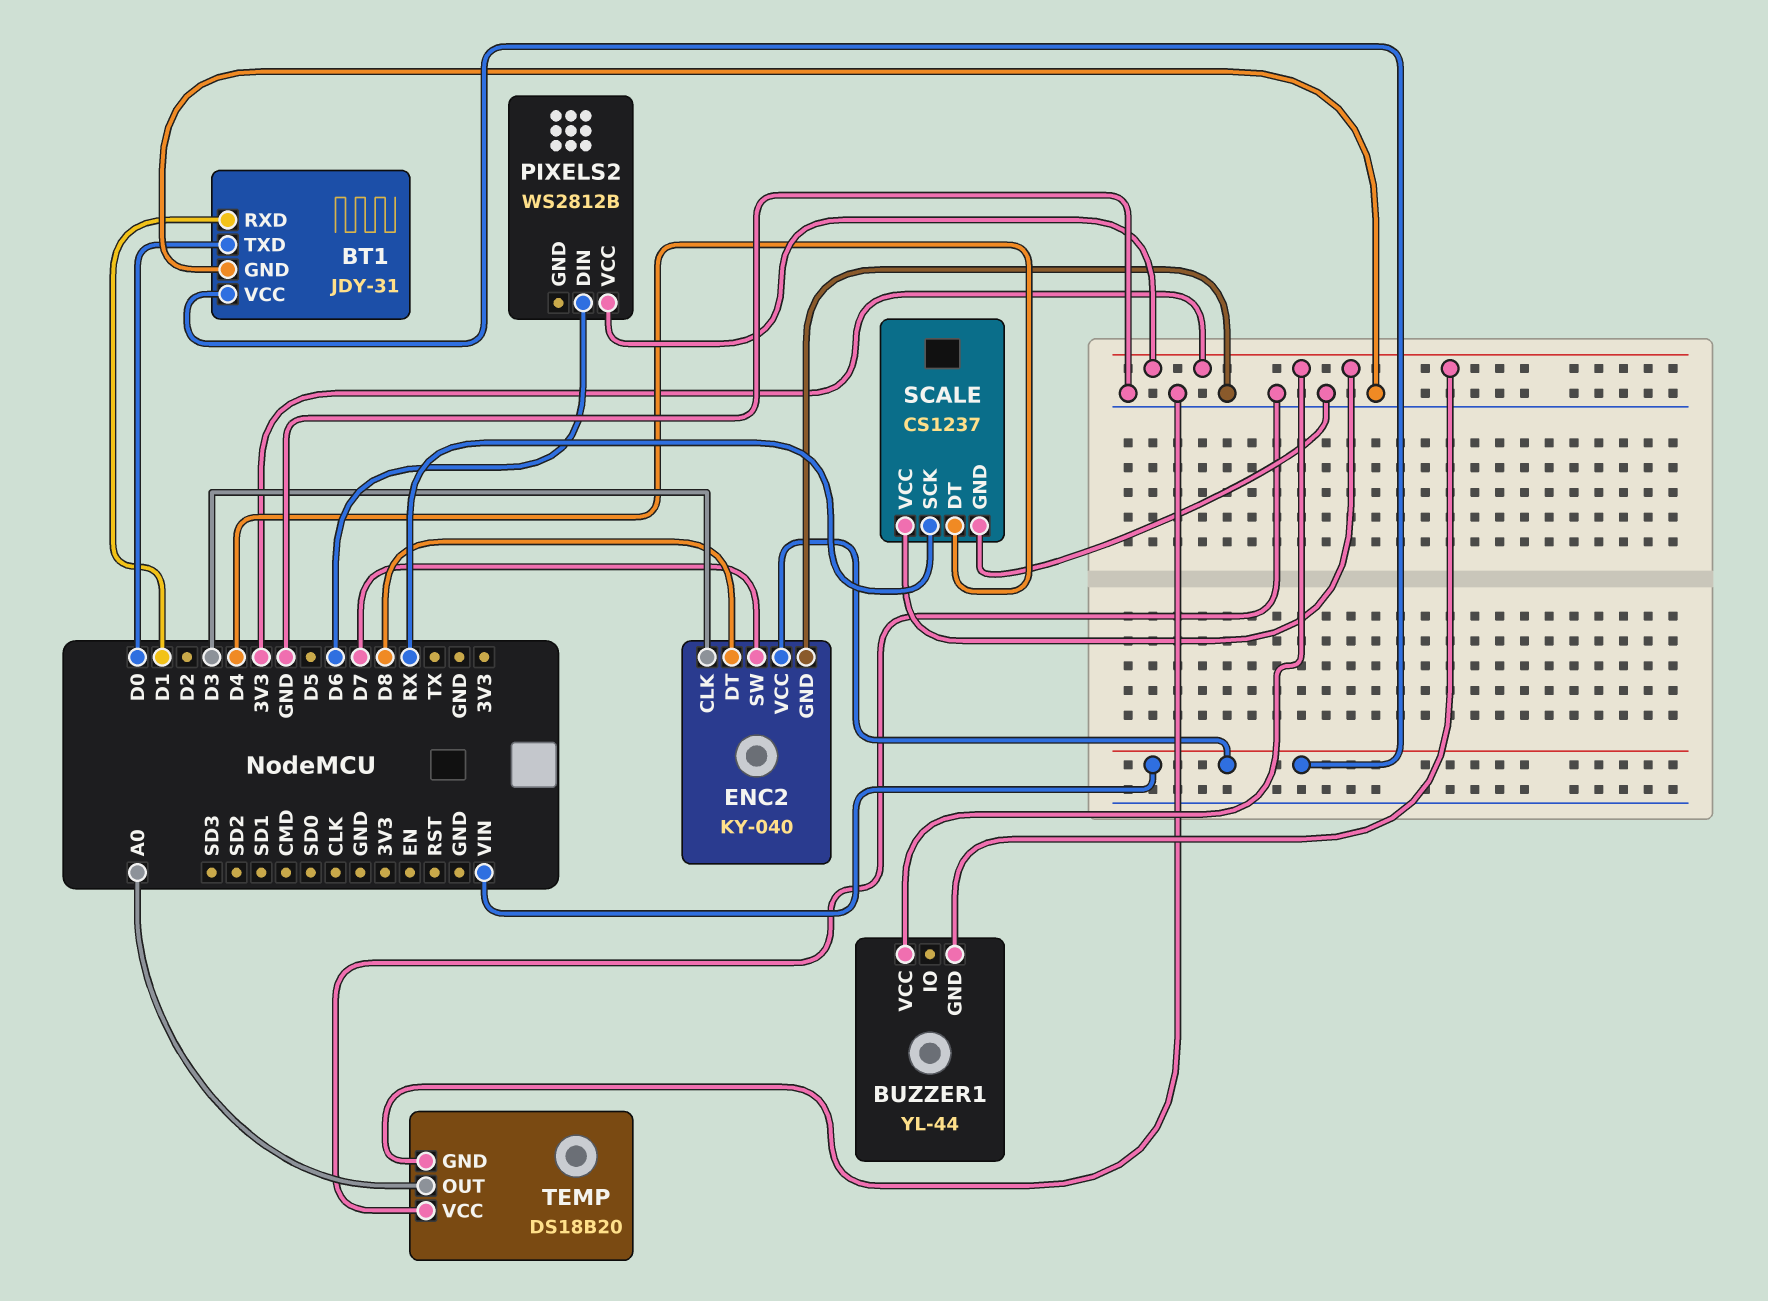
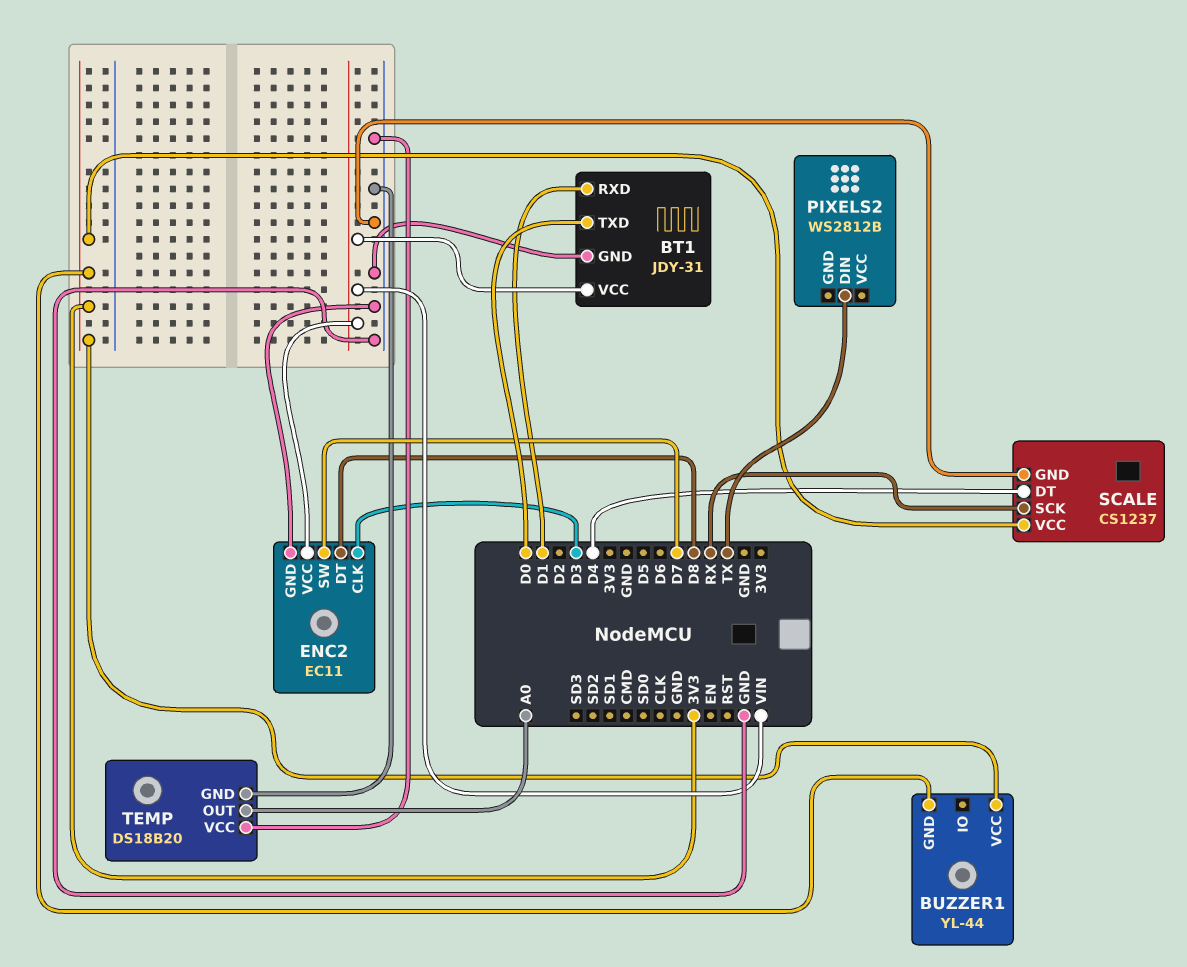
ENC2: KY-040 -> EC11
PIXELS2 pin DIN: D6 -> TX
PIXELS2 pin VCC: 3V3 -> none

